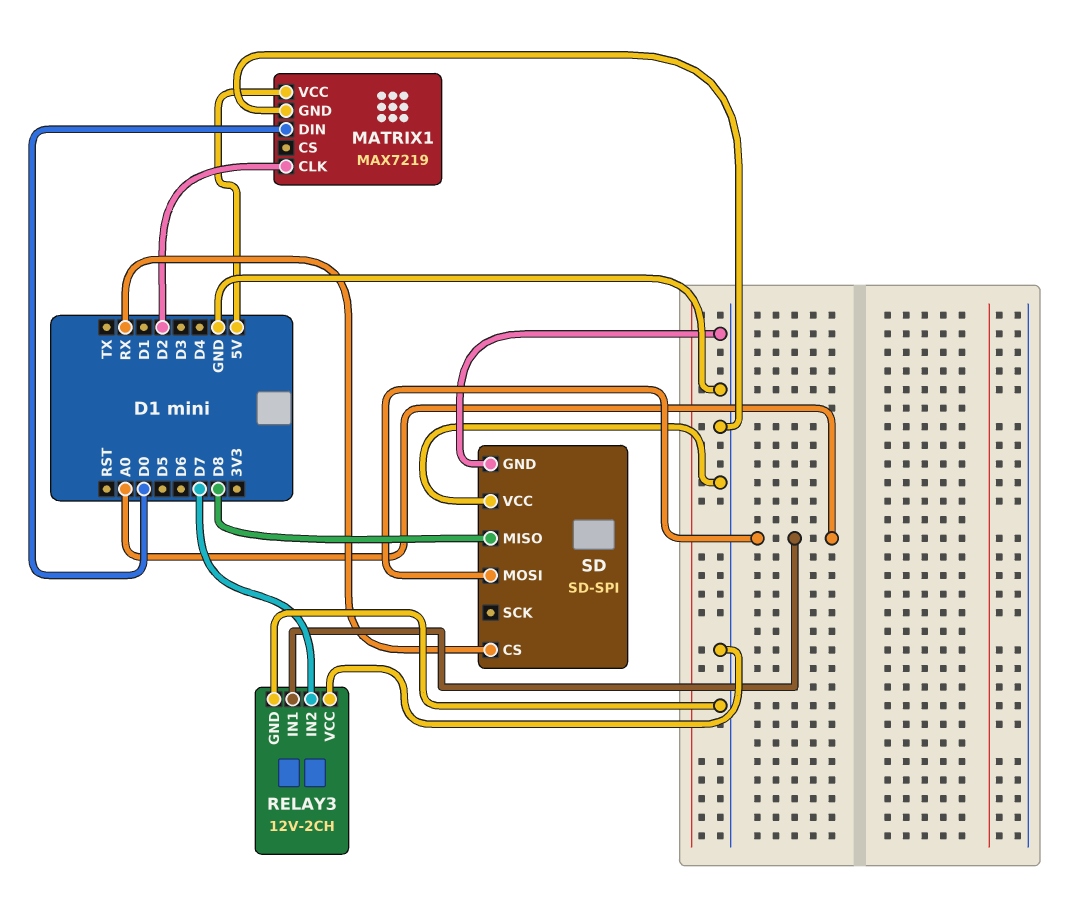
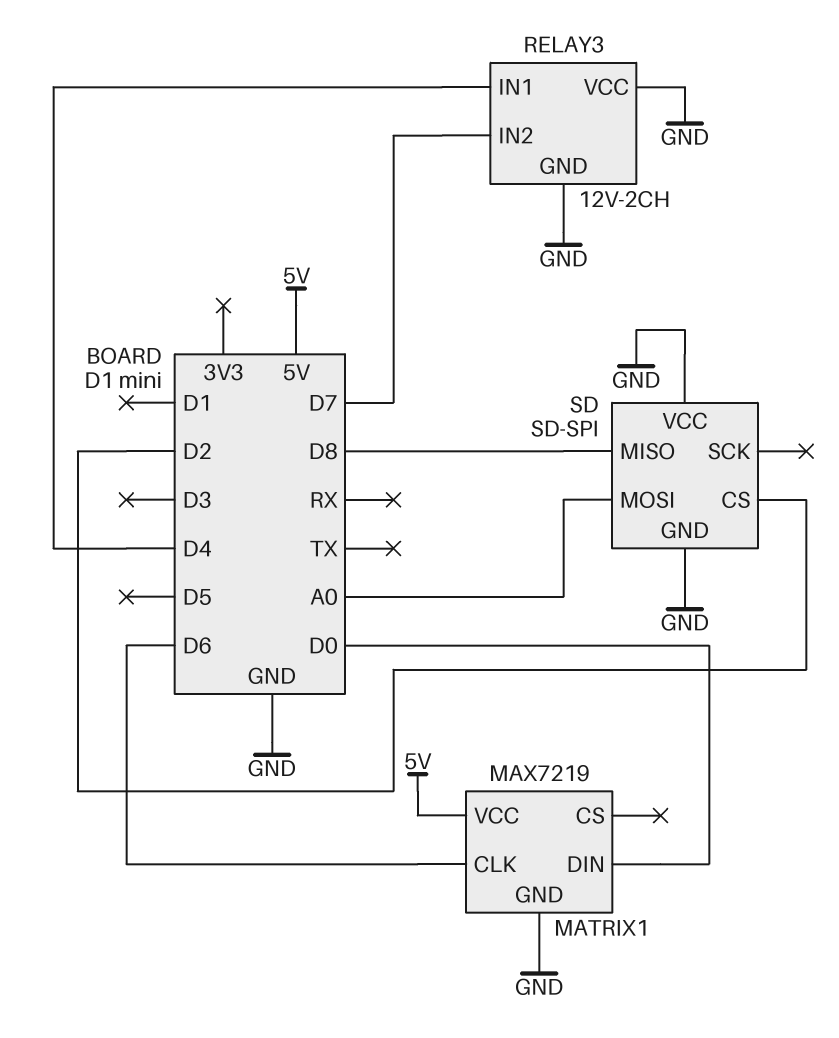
MATRIX1 pin CLK: D2 -> D6
RELAY3 pin IN1: A0 -> D4
SD pin CS: RX -> D2

